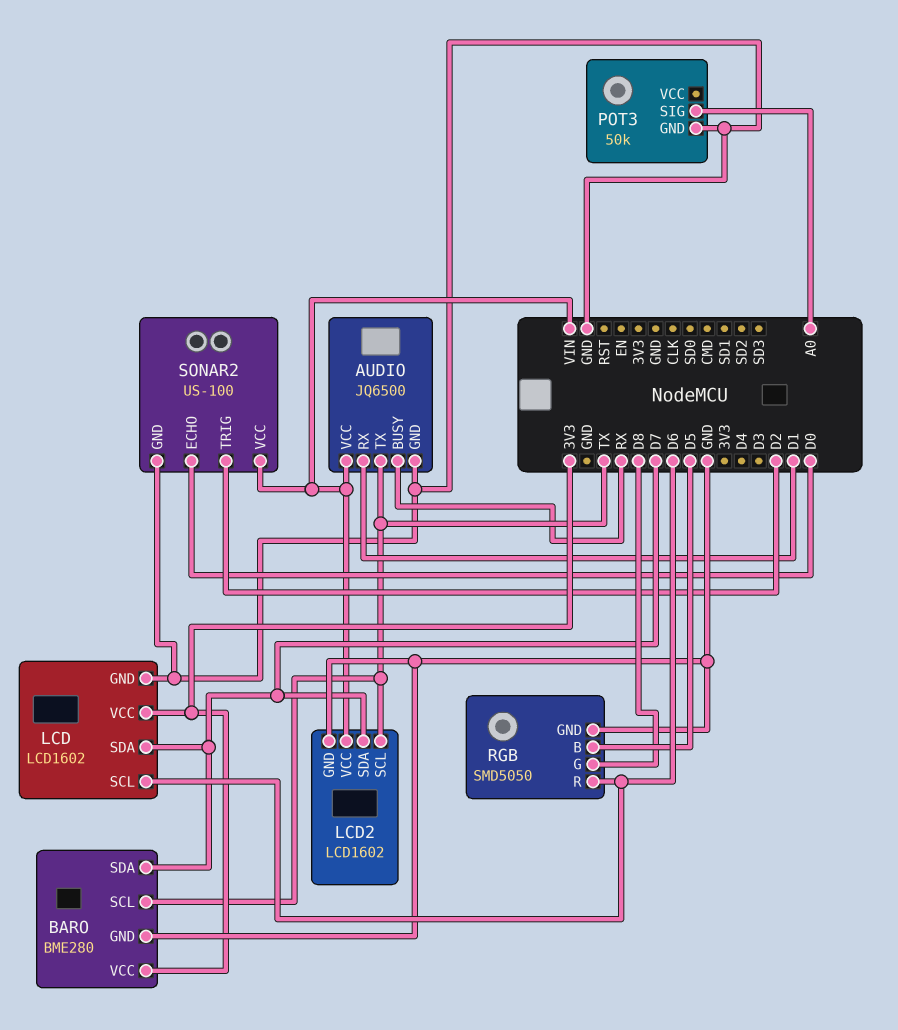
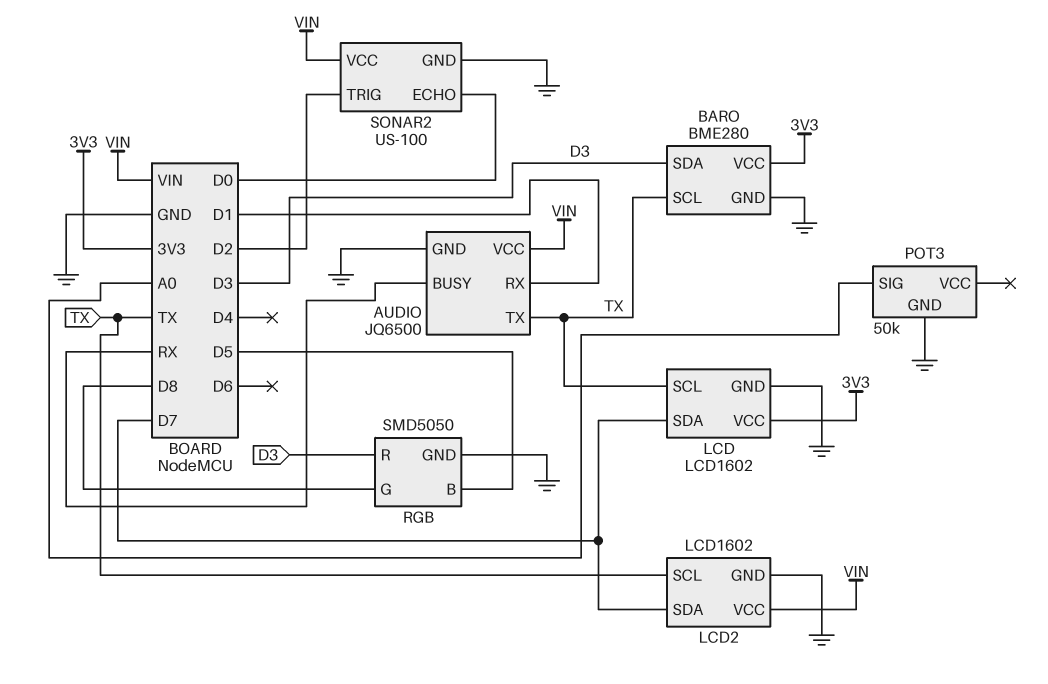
BARO pin SDA: D7 -> D3
LCD pin SCL: D6 -> TX
RGB pin R: D6 -> D3

